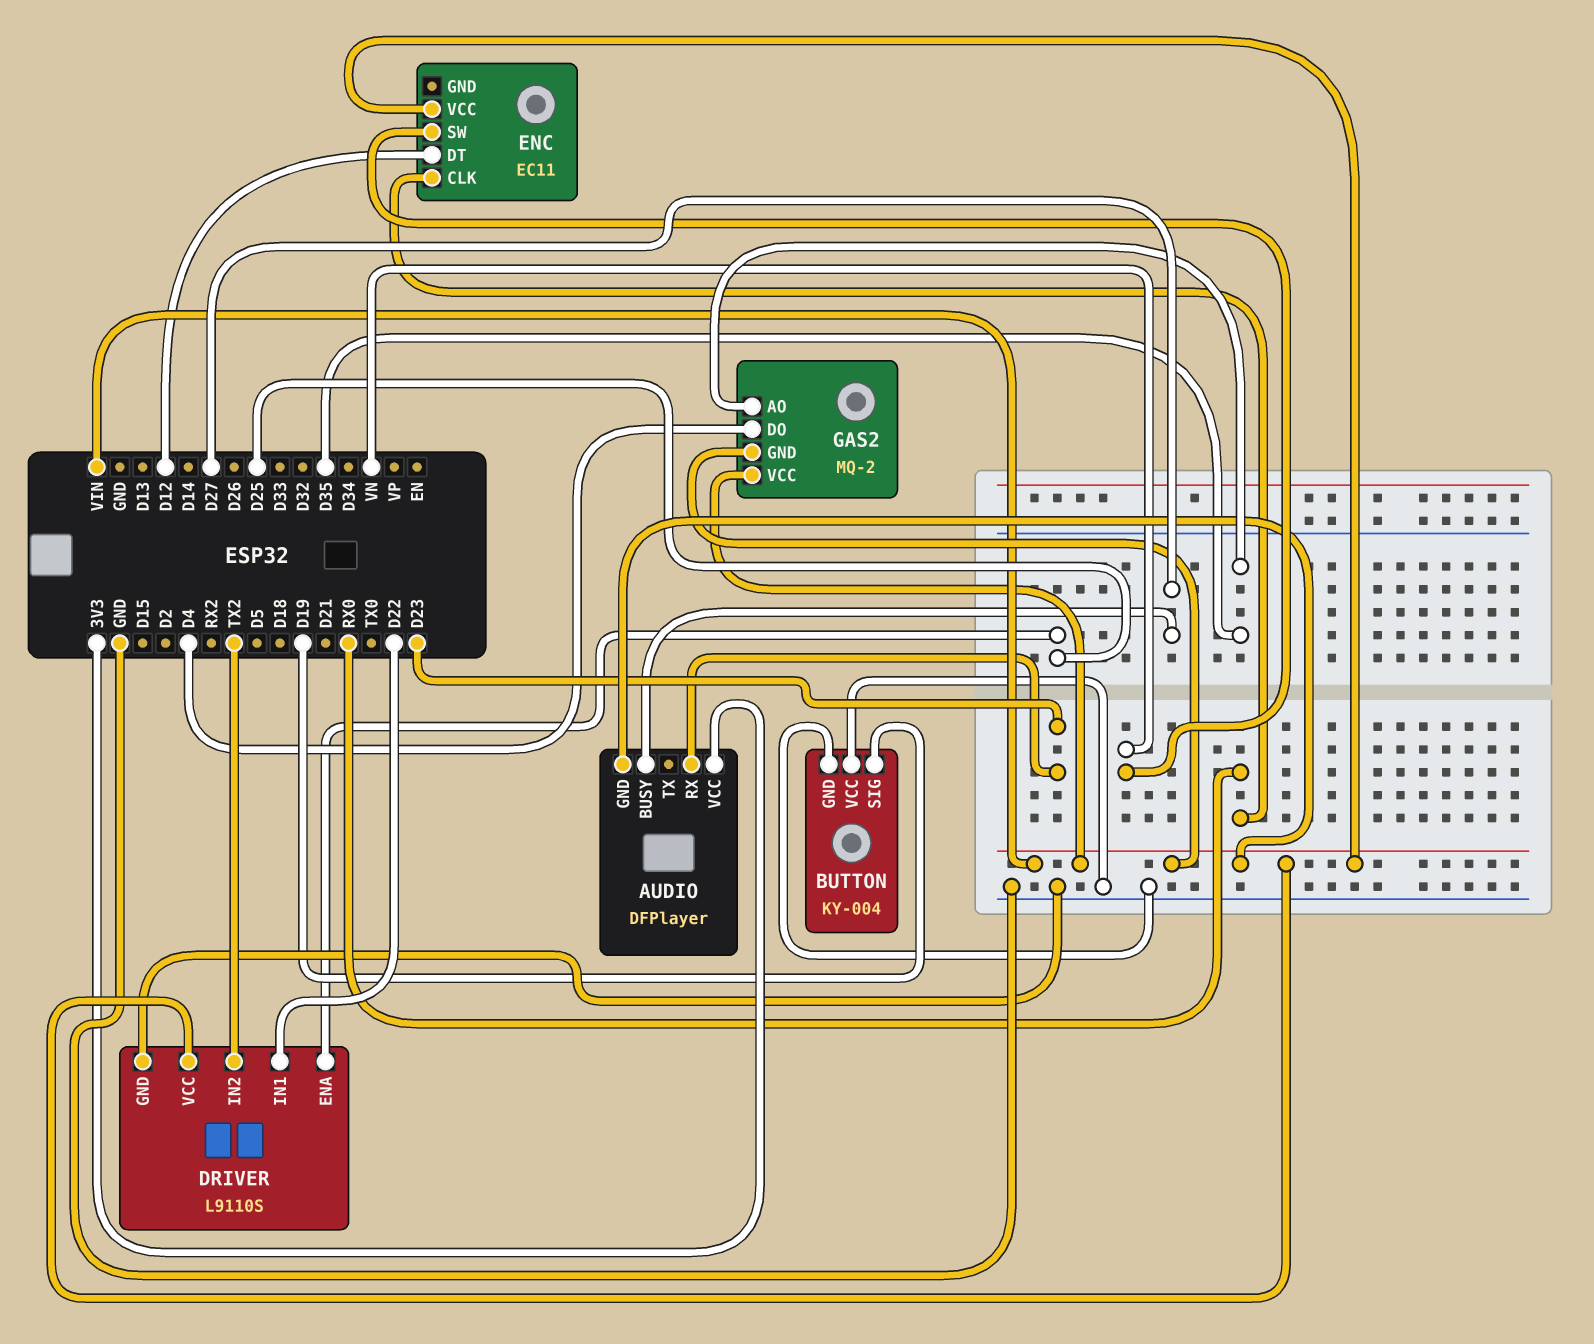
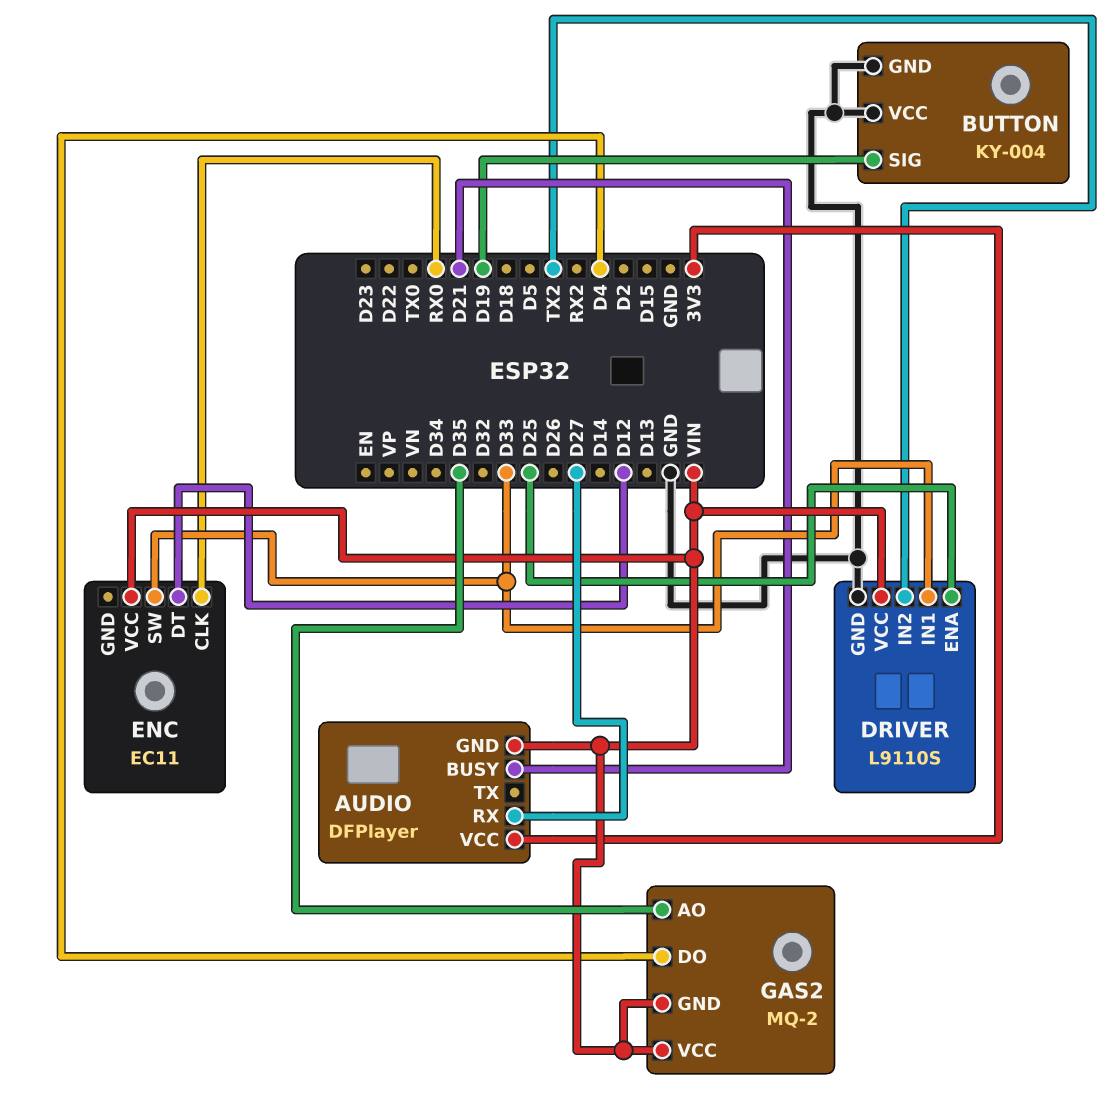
AUDIO pin BUSY: D27 -> D21
AUDIO pin RX: D23 -> D27
DRIVER pin IN1: D22 -> D33
ENC pin SW: VN -> D33

